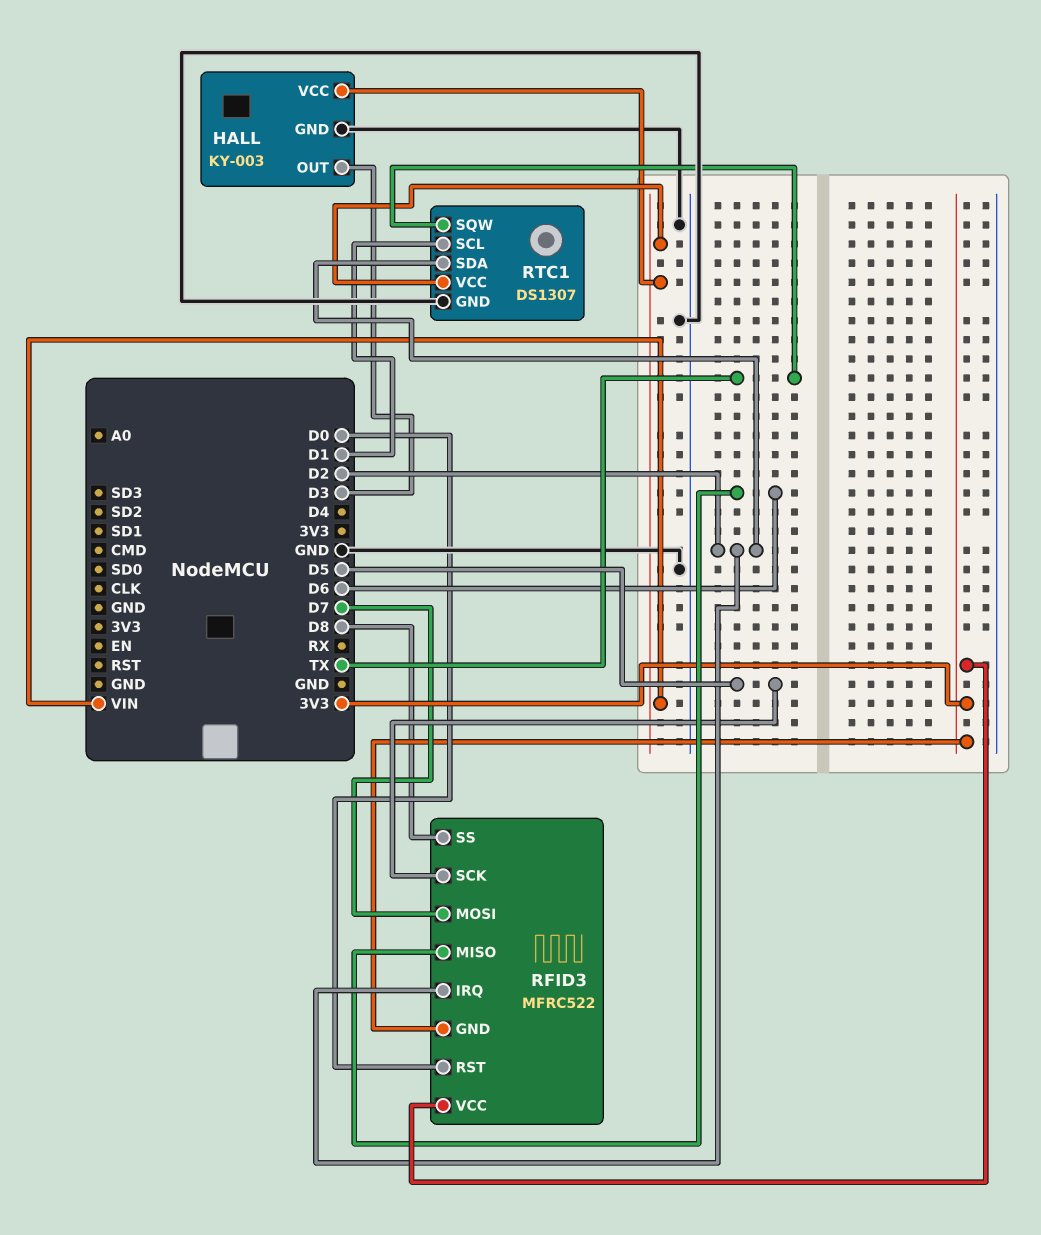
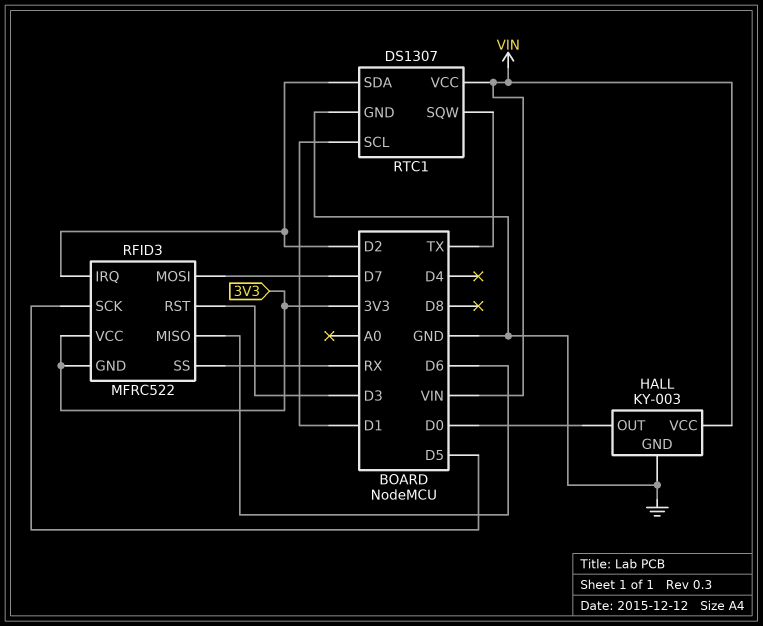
HALL pin OUT: D3 -> D0
RFID3 pin RST: D0 -> D3
RFID3 pin SS: D8 -> RX

